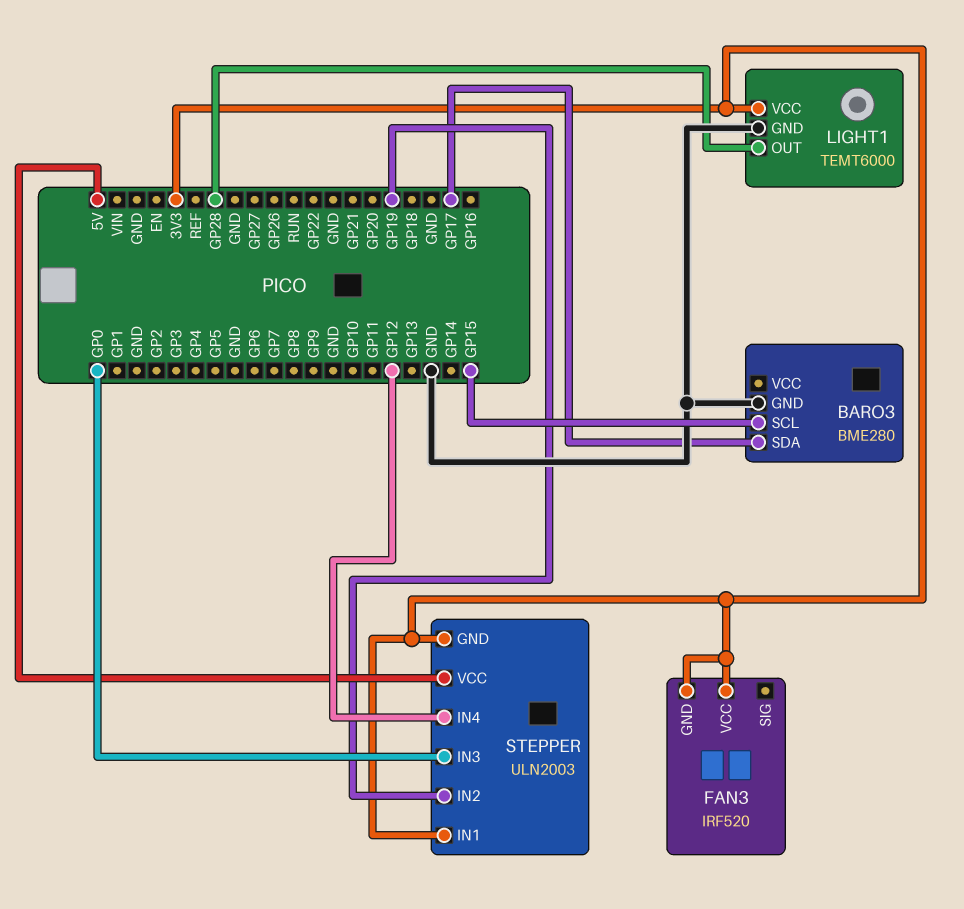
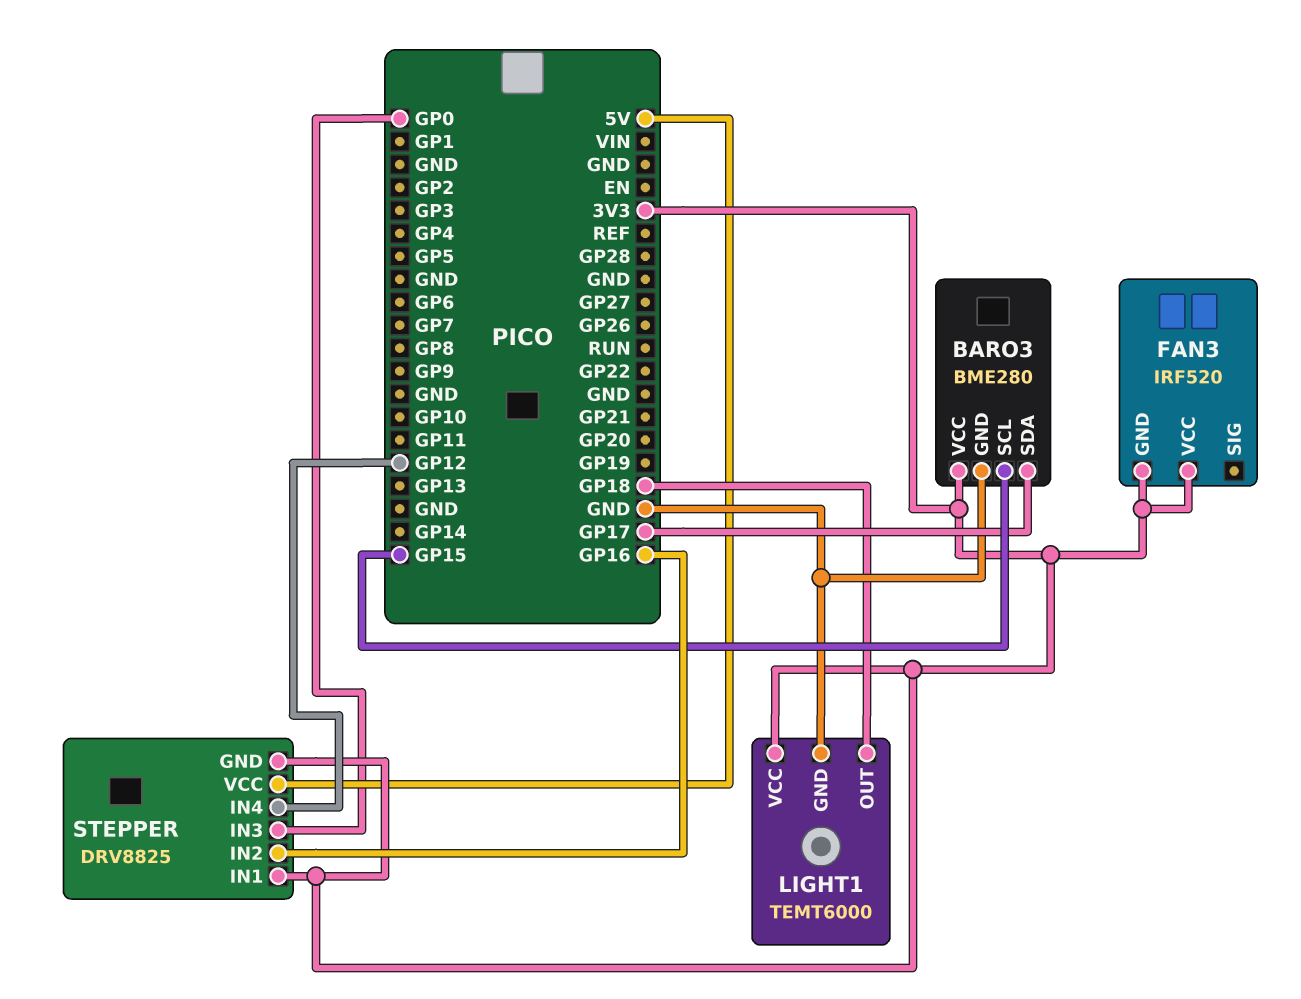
BARO3 pin VCC: none -> 3V3
LIGHT1 pin OUT: GP28 -> GP18
STEPPER: ULN2003 -> DRV8825
STEPPER pin IN2: GP19 -> GP16

